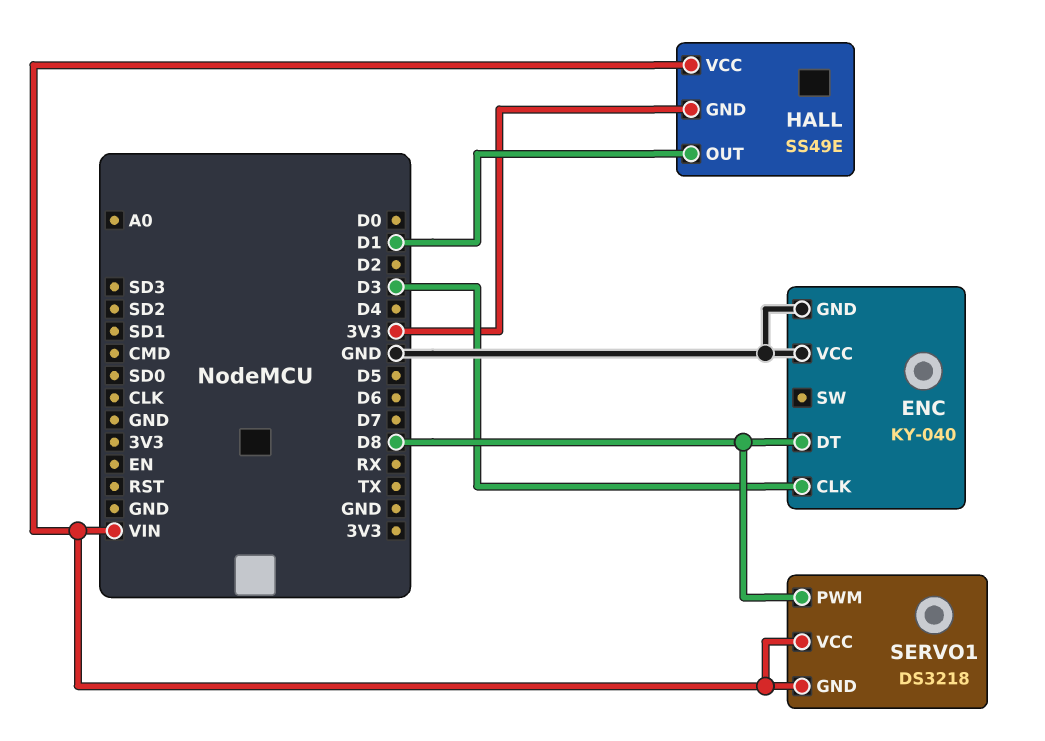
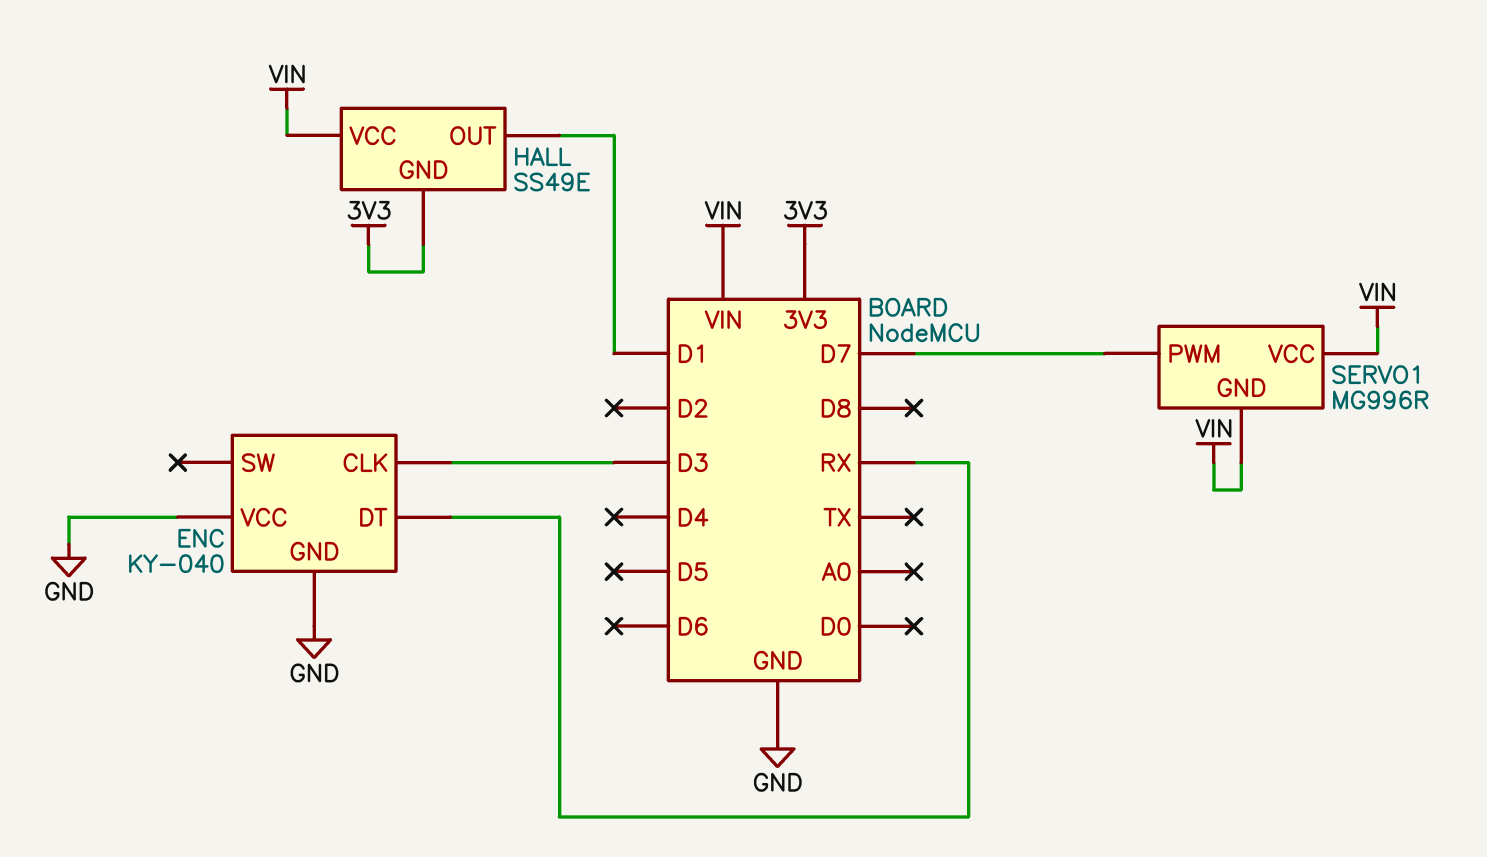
ENC pin DT: D8 -> RX
SERVO1: DS3218 -> MG996R
SERVO1 pin PWM: D8 -> D7

